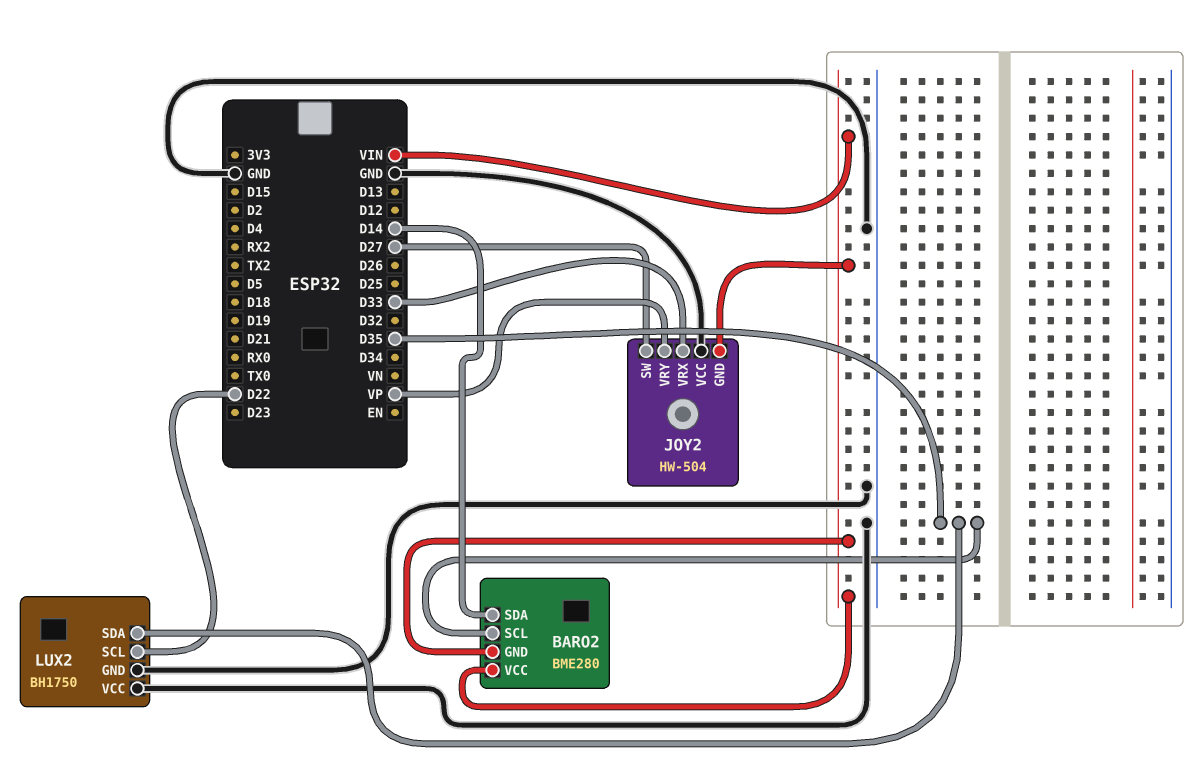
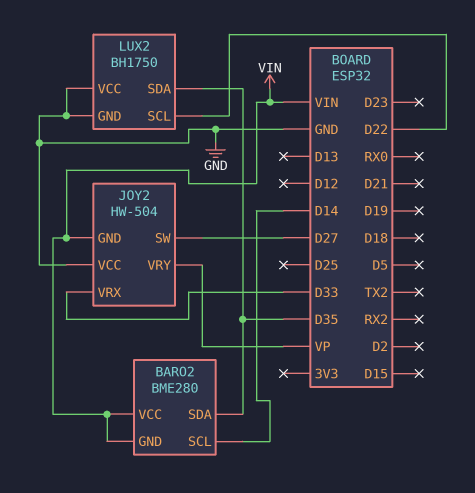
BARO2 pin SCL: D35 -> D14
BARO2 pin SDA: D14 -> D35

